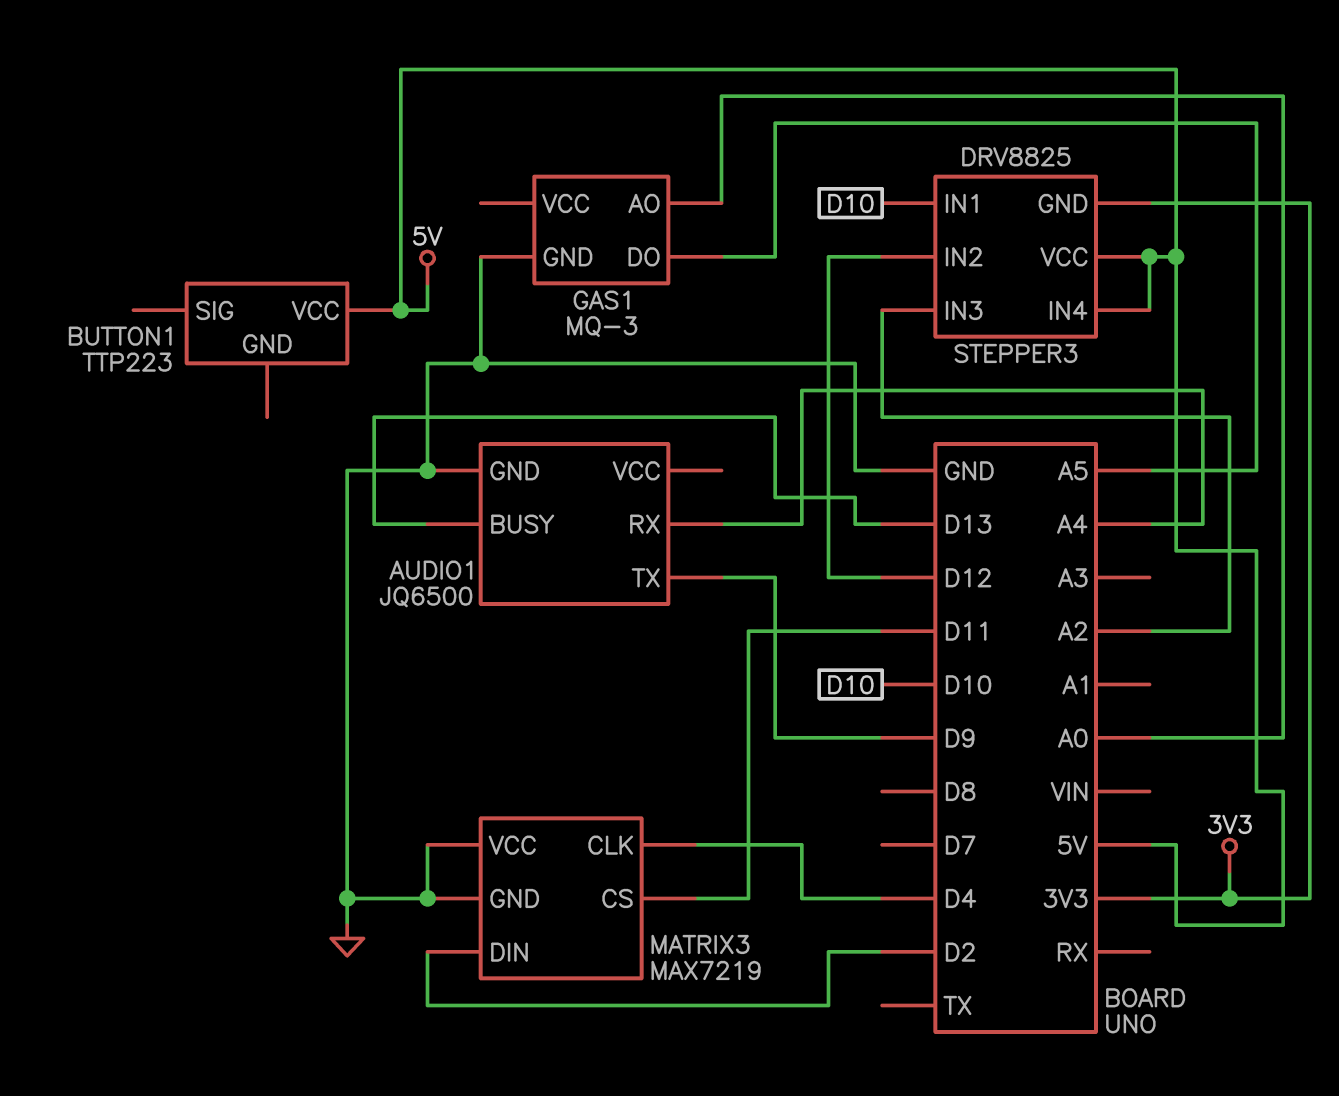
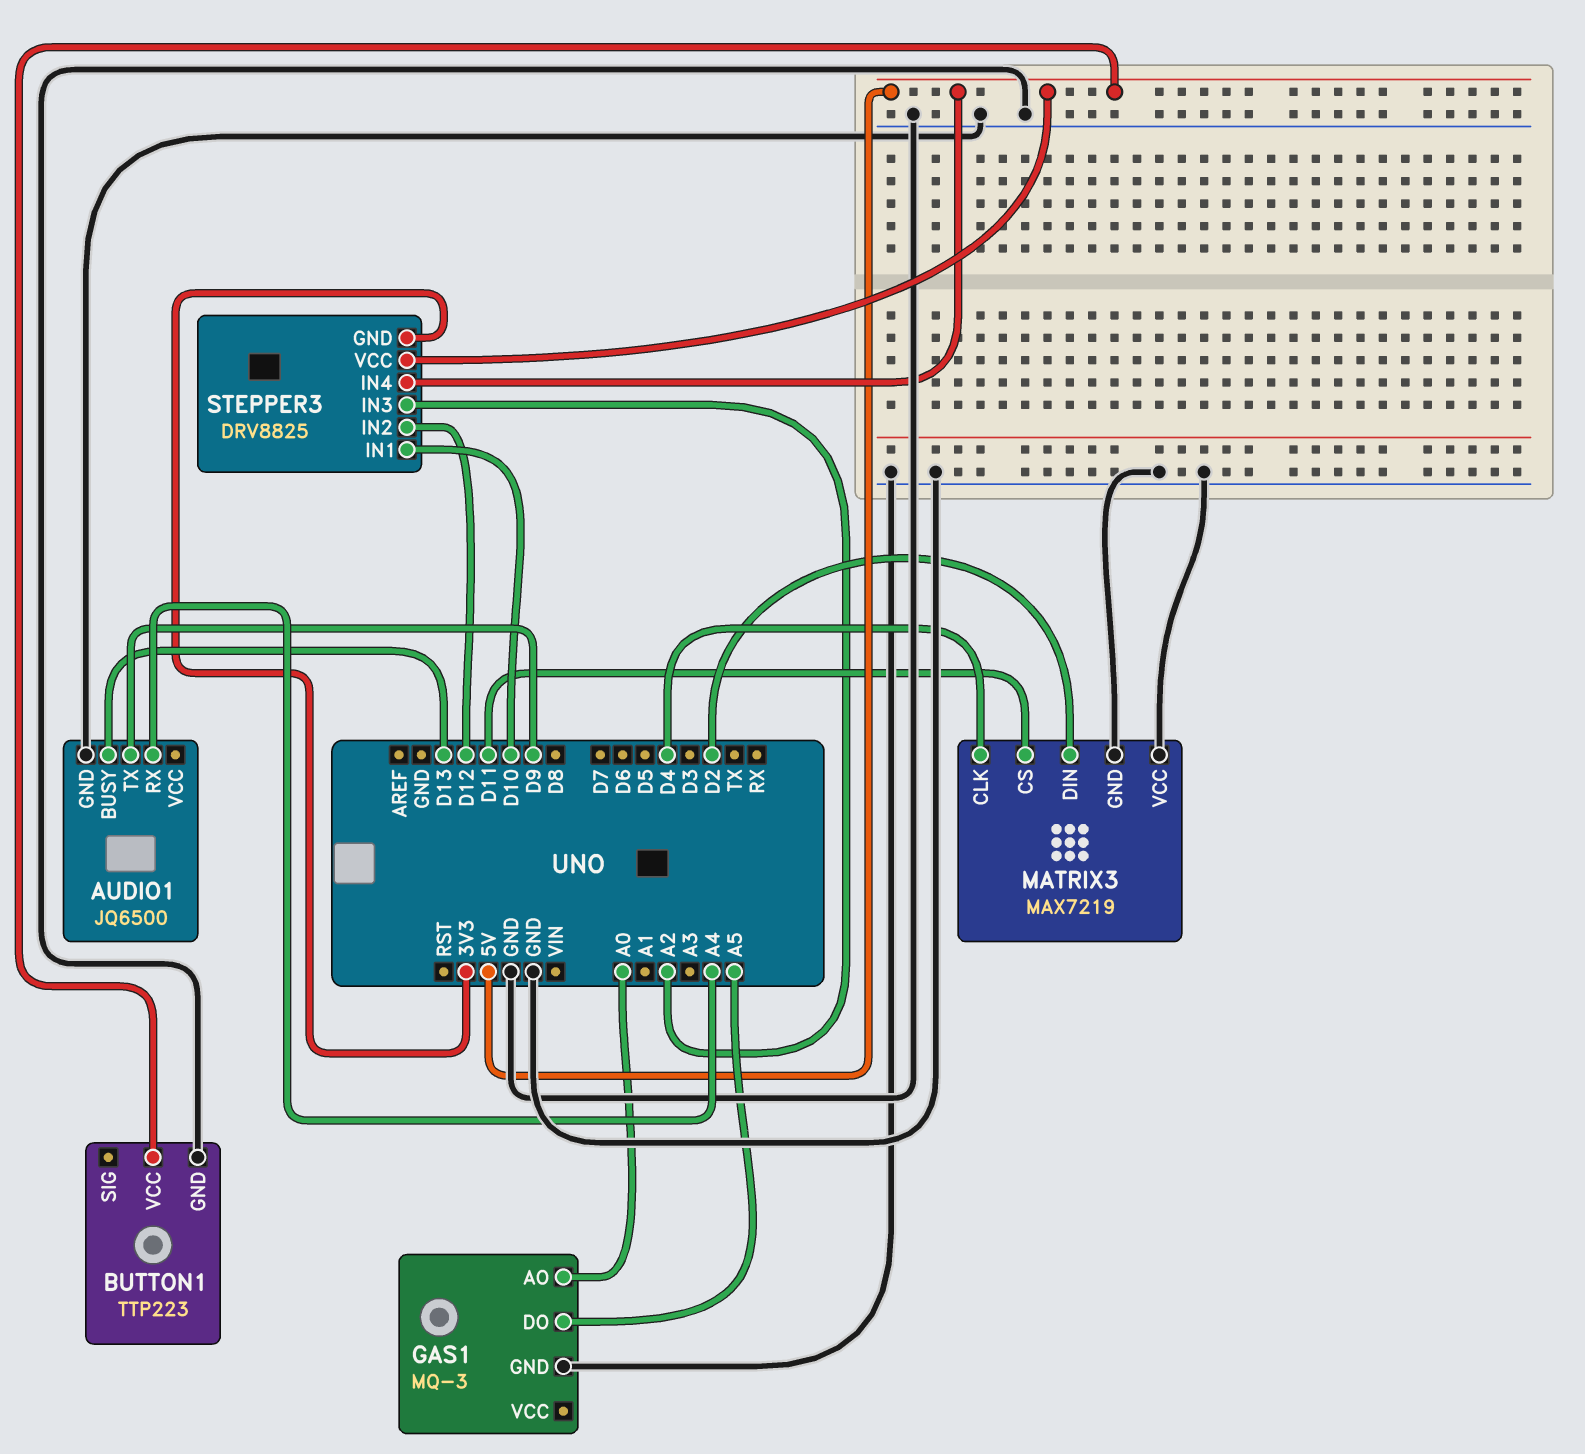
BUTTON1 pin GND: none -> GND

